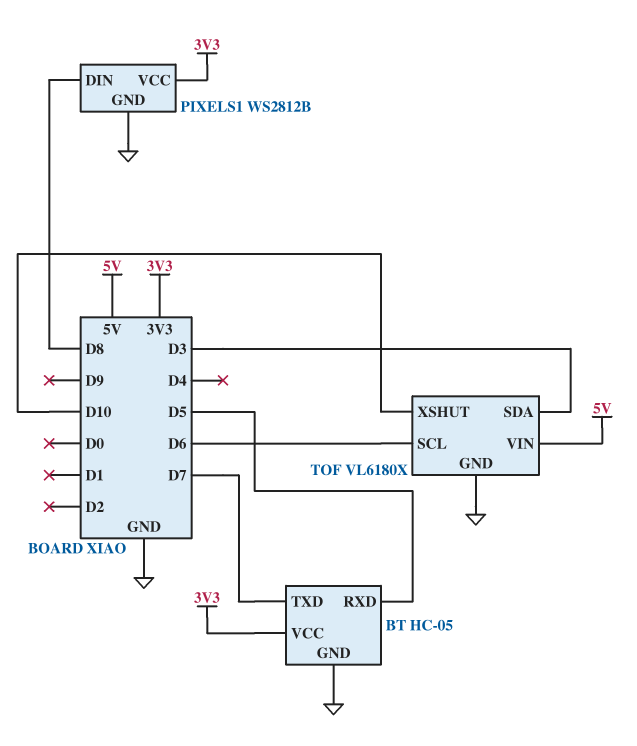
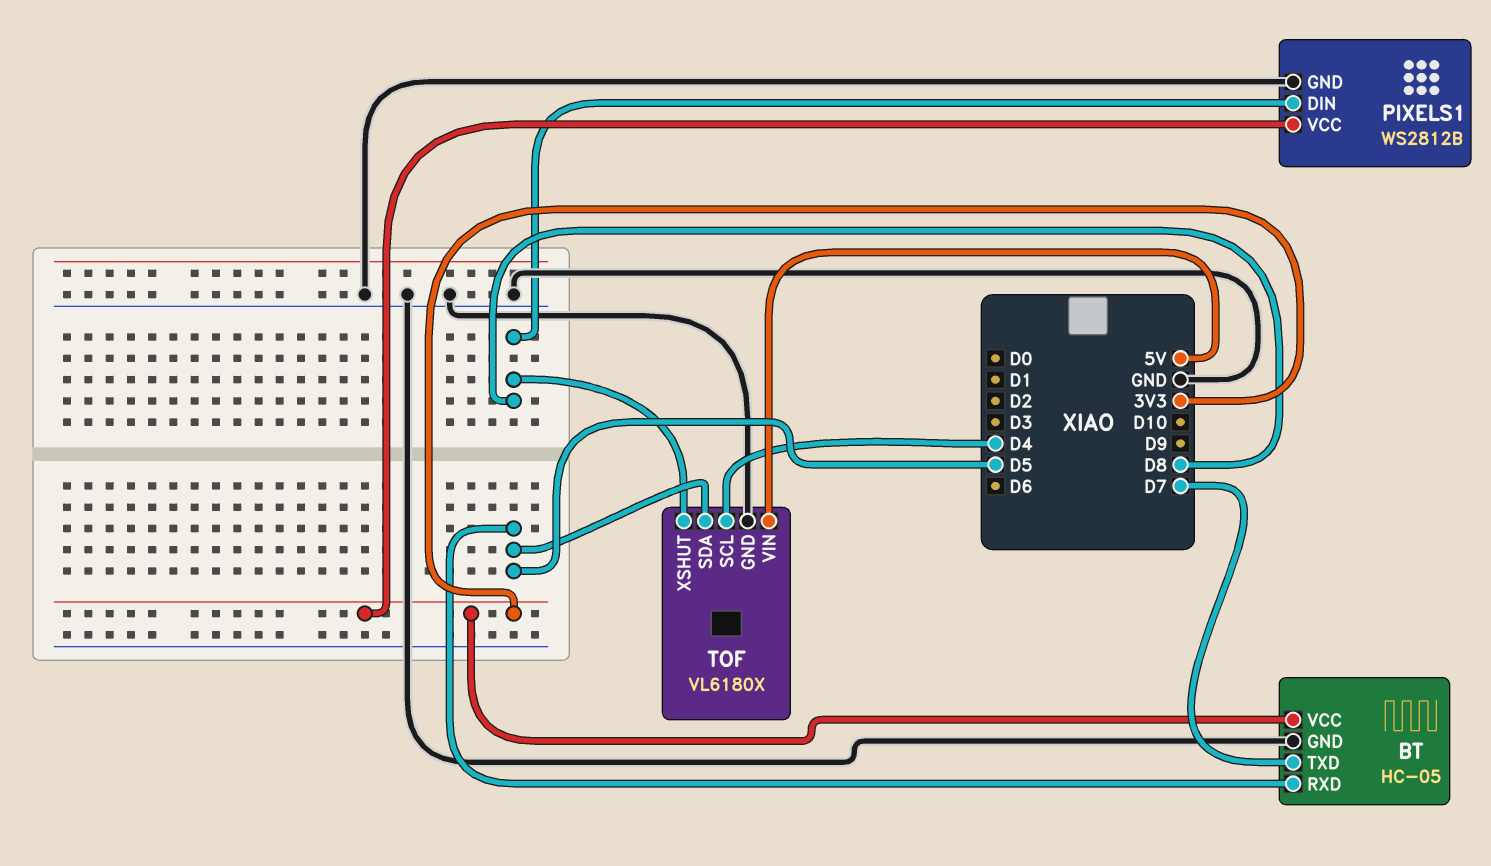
TOF pin SCL: D6 -> D4
TOF pin SDA: D3 -> D5
TOF pin XSHUT: D10 -> D8

